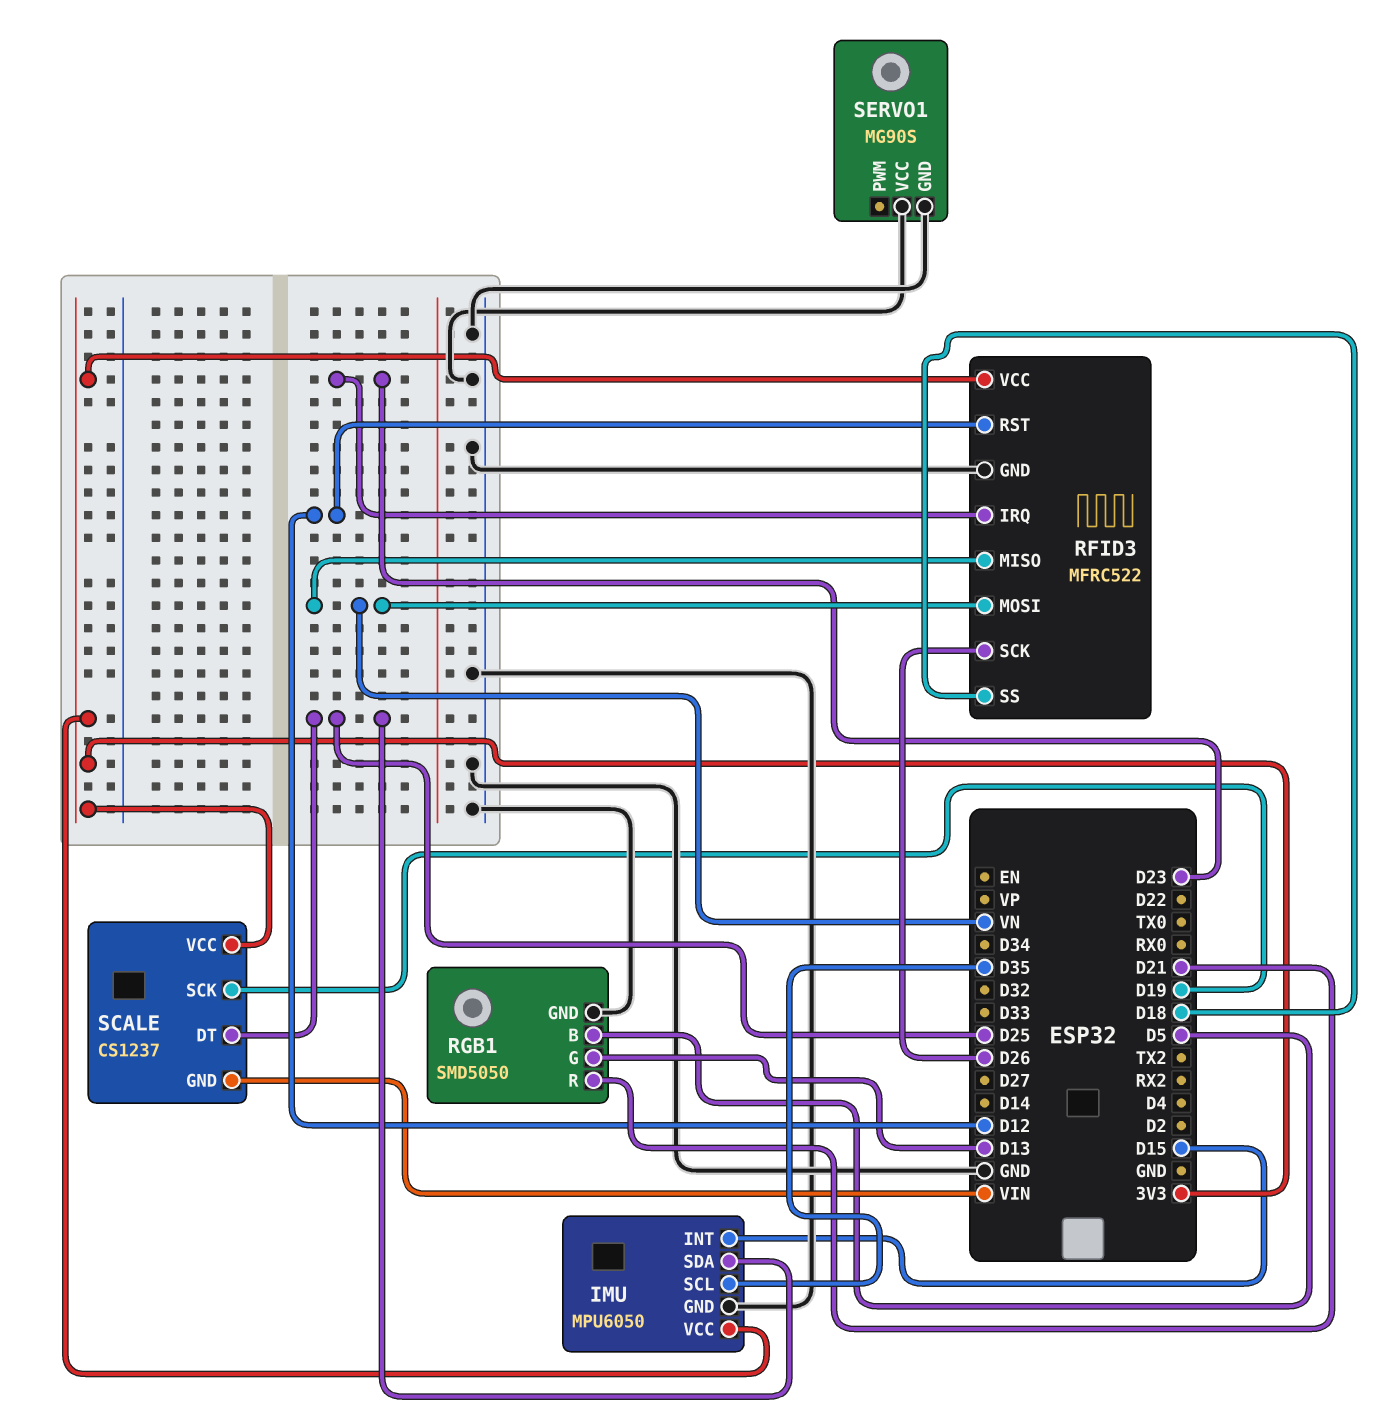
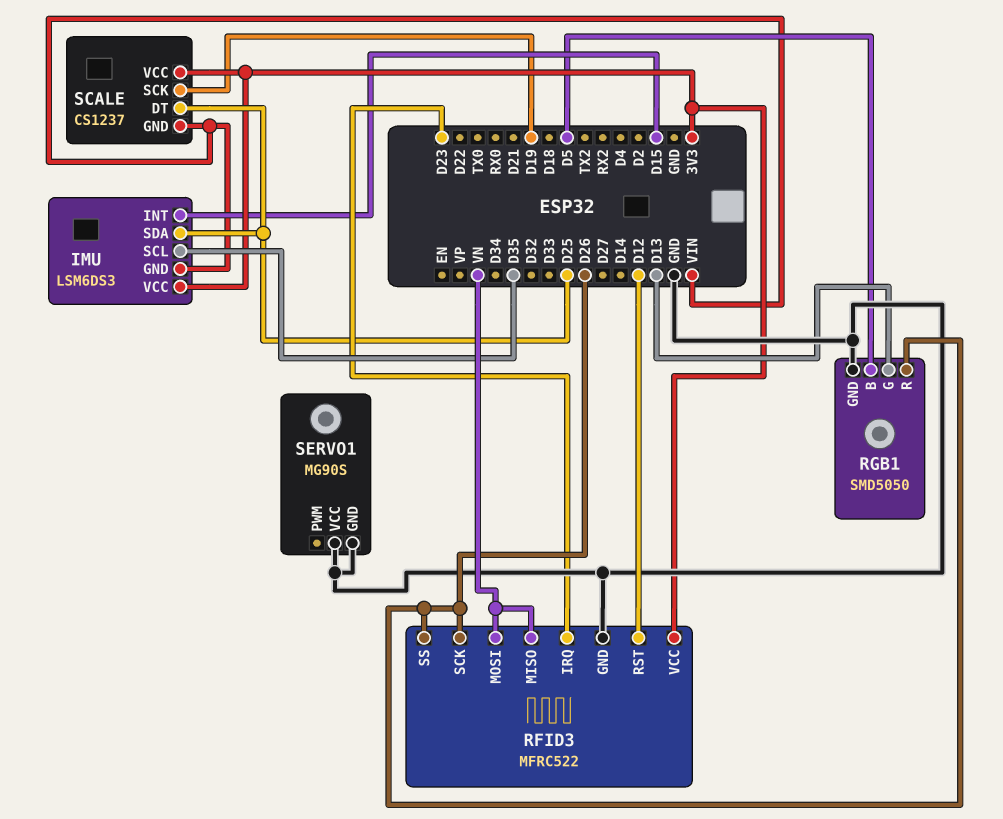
IMU: MPU6050 -> LSM6DS3
IMU pin GND: GND -> VIN
RFID3 pin SS: D18 -> D26
RGB1 pin R: D21 -> D26

